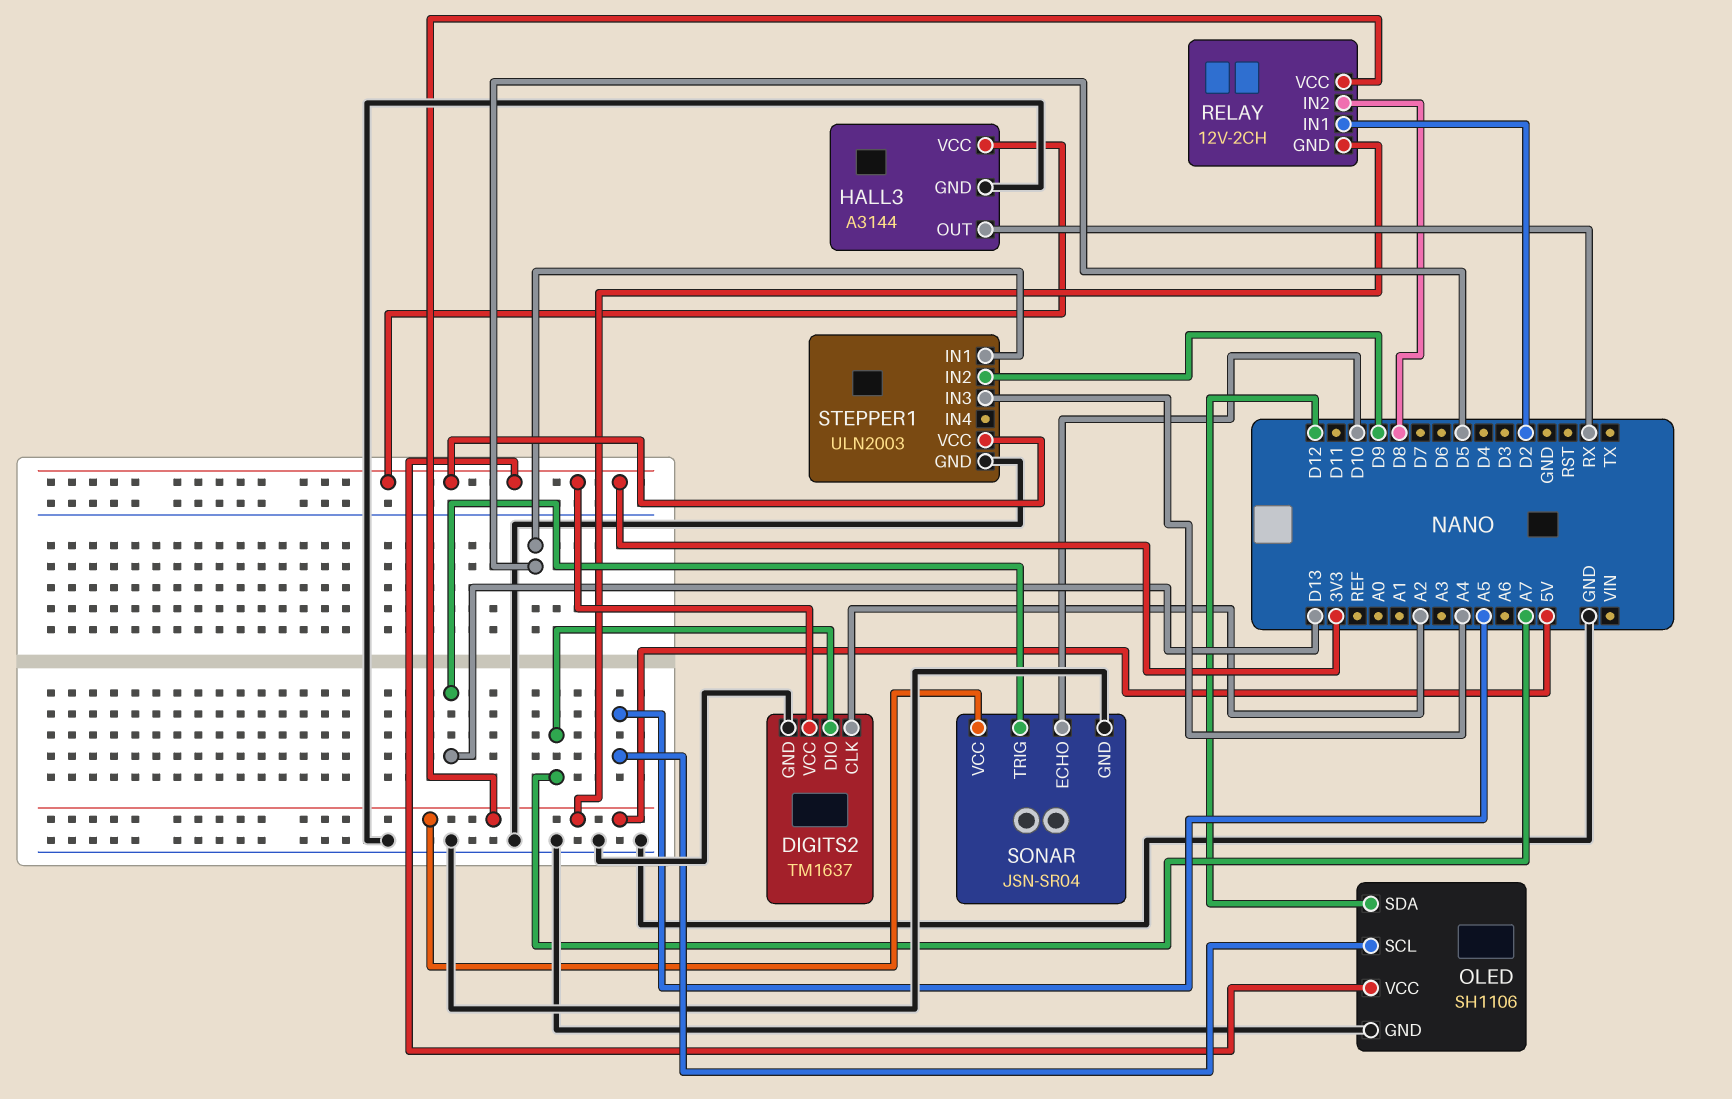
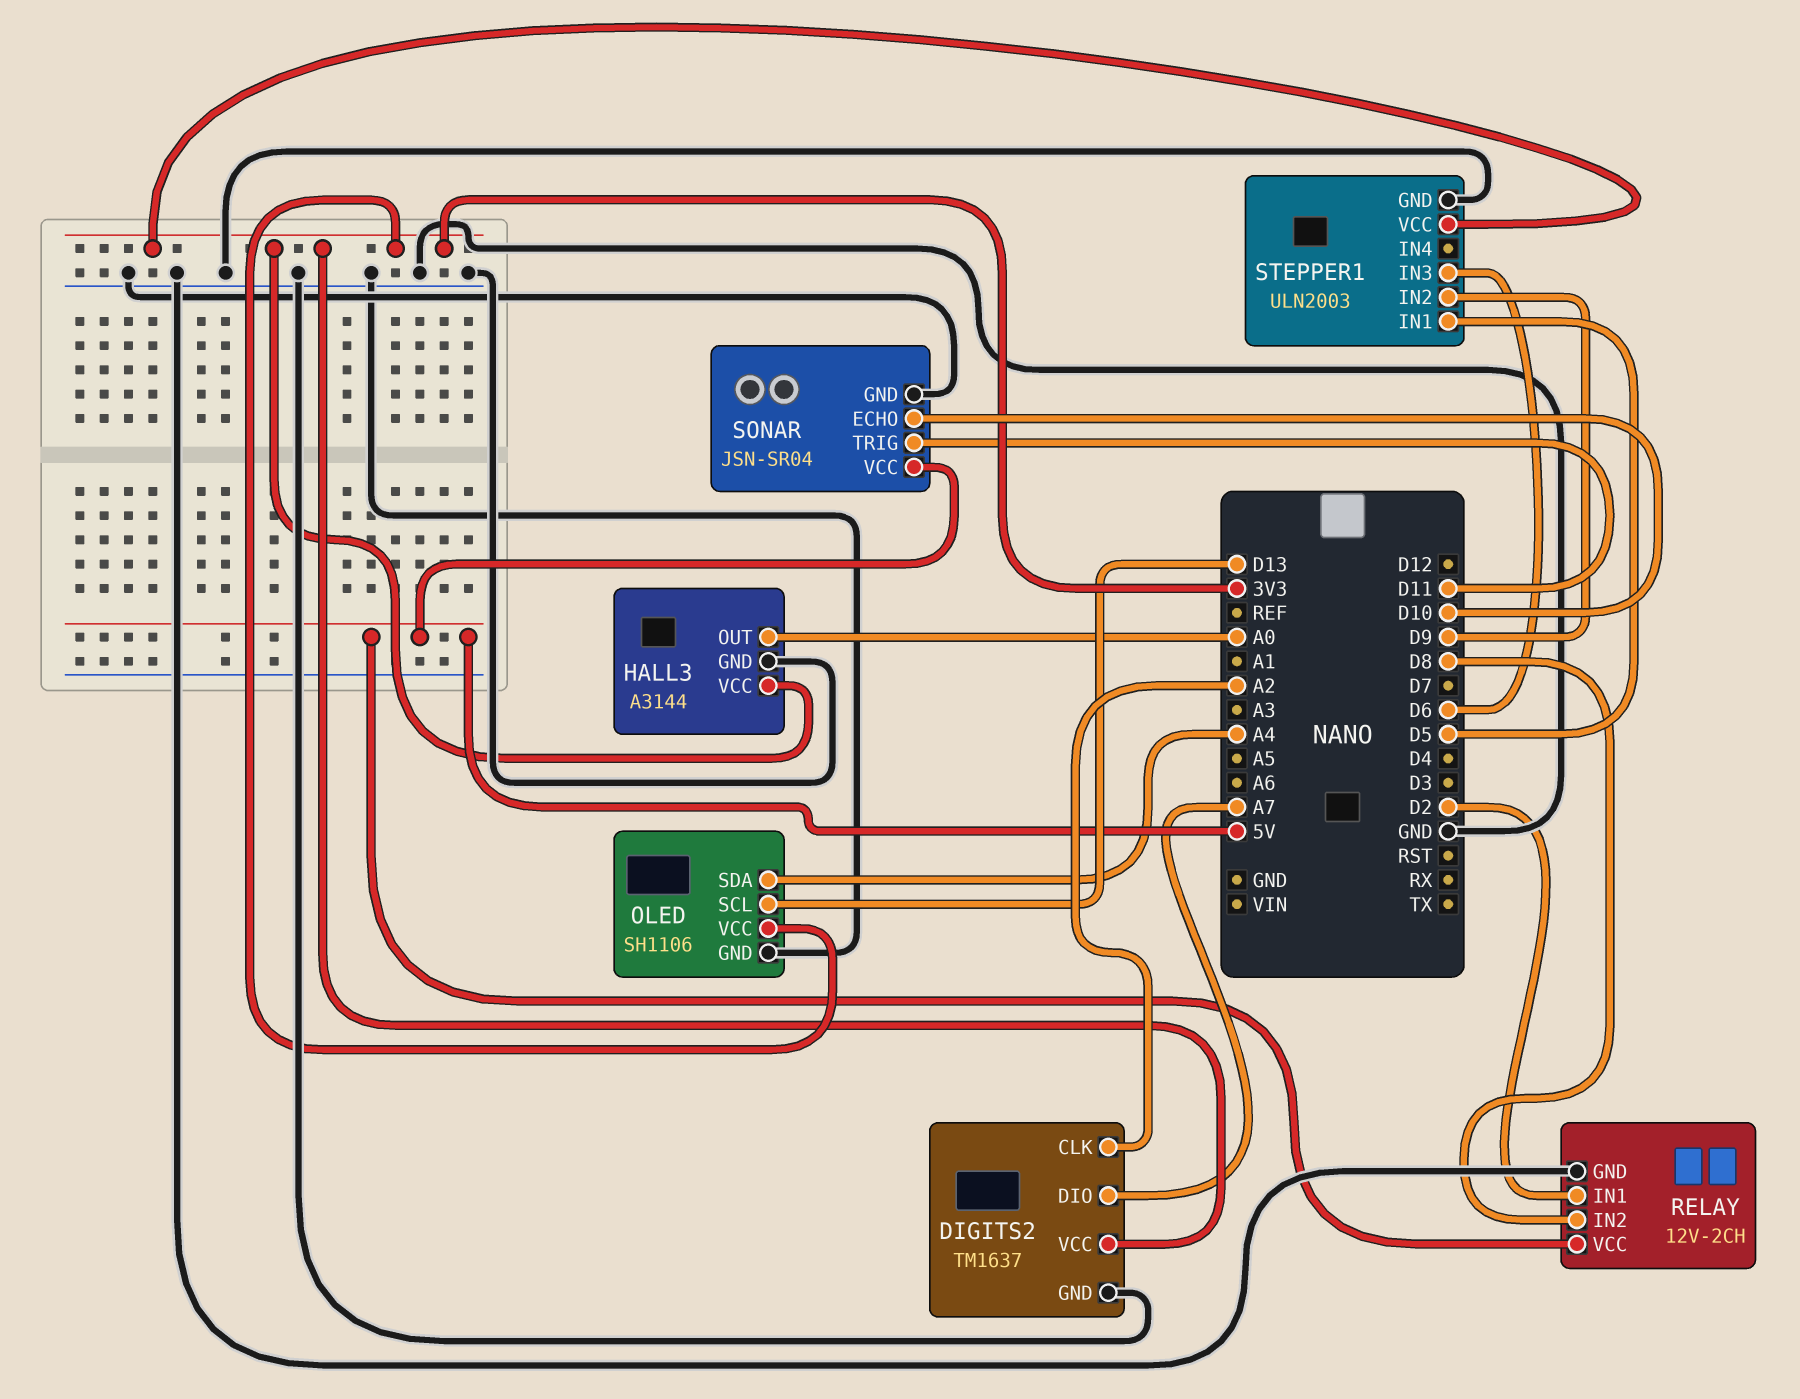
HALL3 pin OUT: RX -> A0
OLED pin SCL: A5 -> D13
OLED pin SDA: D12 -> A4
RELAY pin GND: 5V -> GND
SONAR pin TRIG: D13 -> D11
STEPPER1 pin IN3: A4 -> D6

